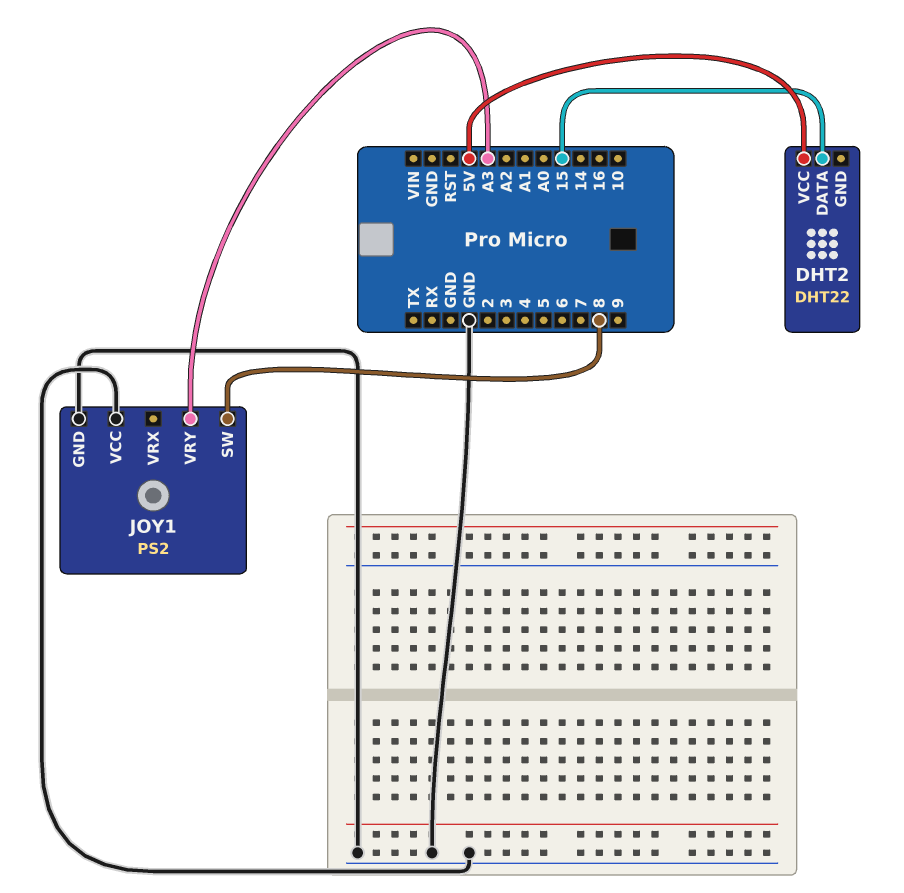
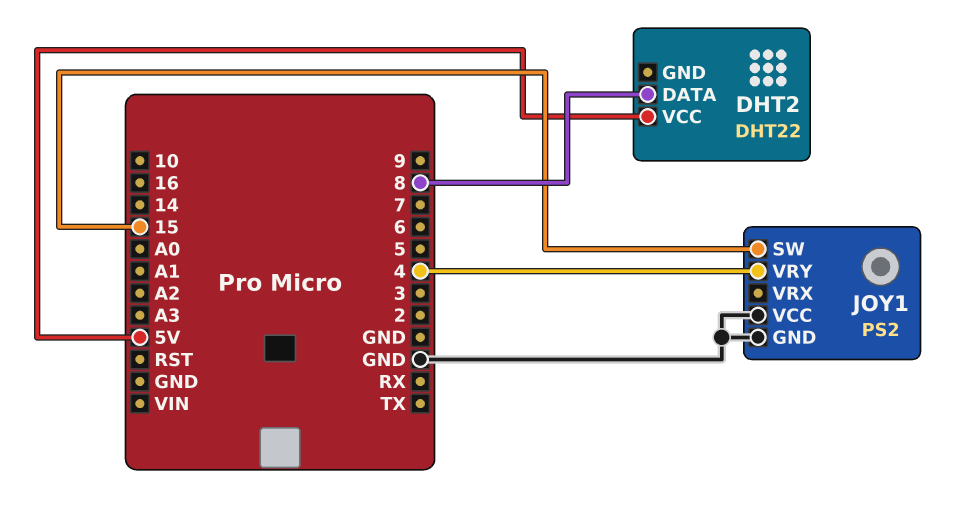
DHT2 pin DATA: 15 -> 8
JOY1 pin SW: 8 -> 15
JOY1 pin VRY: A3 -> 4

